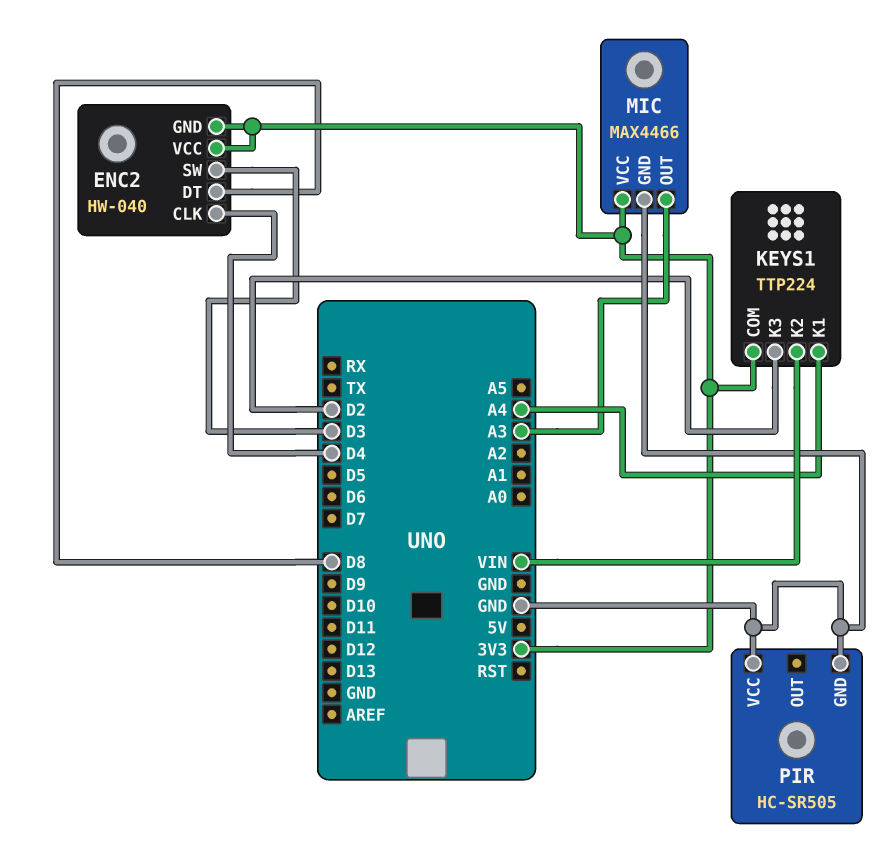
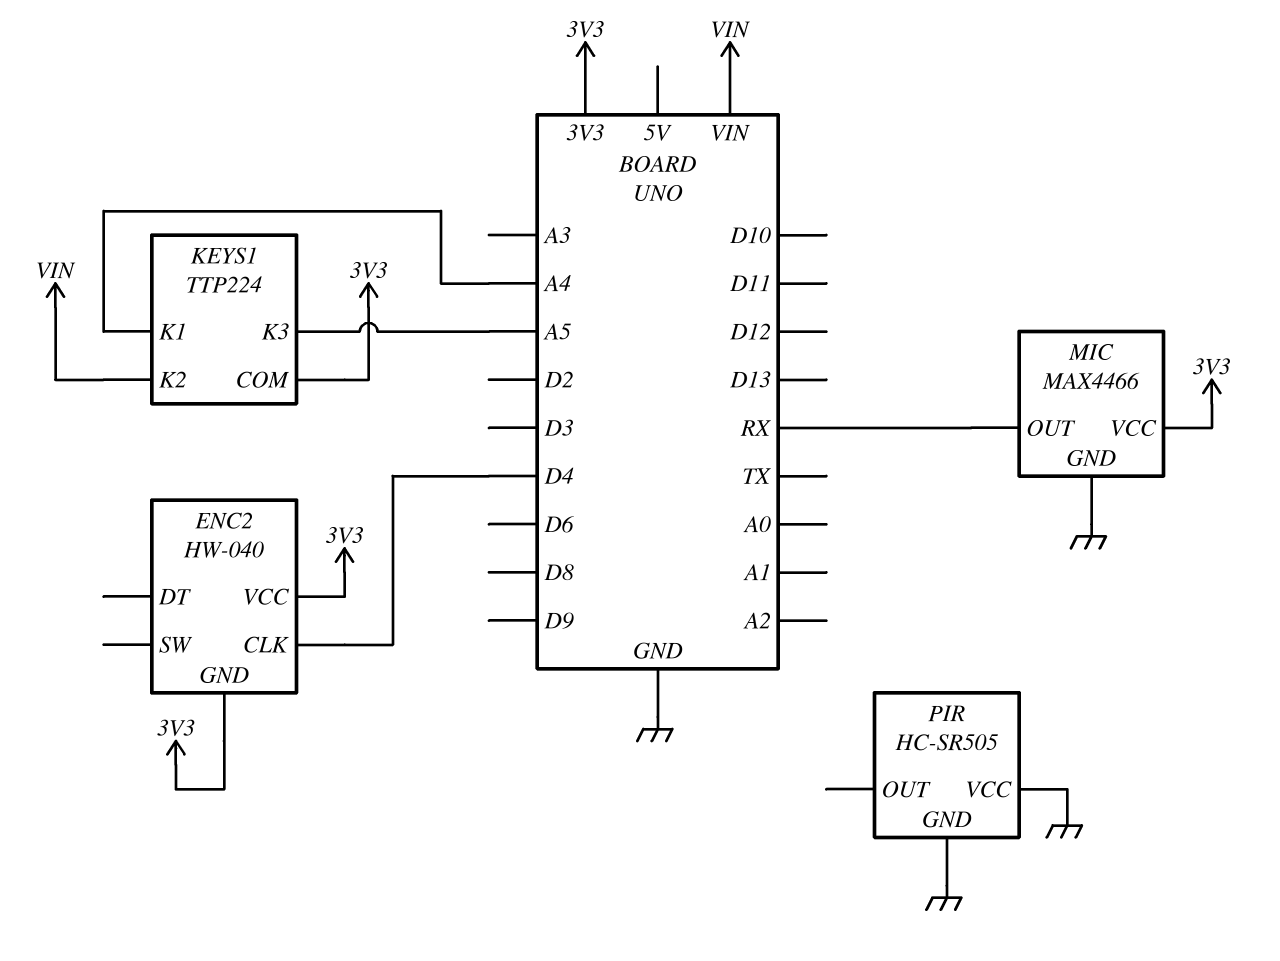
ENC2 pin DT: D8 -> none
ENC2 pin SW: D3 -> none
KEYS1 pin K3: D2 -> A5
MIC pin OUT: A3 -> RX

